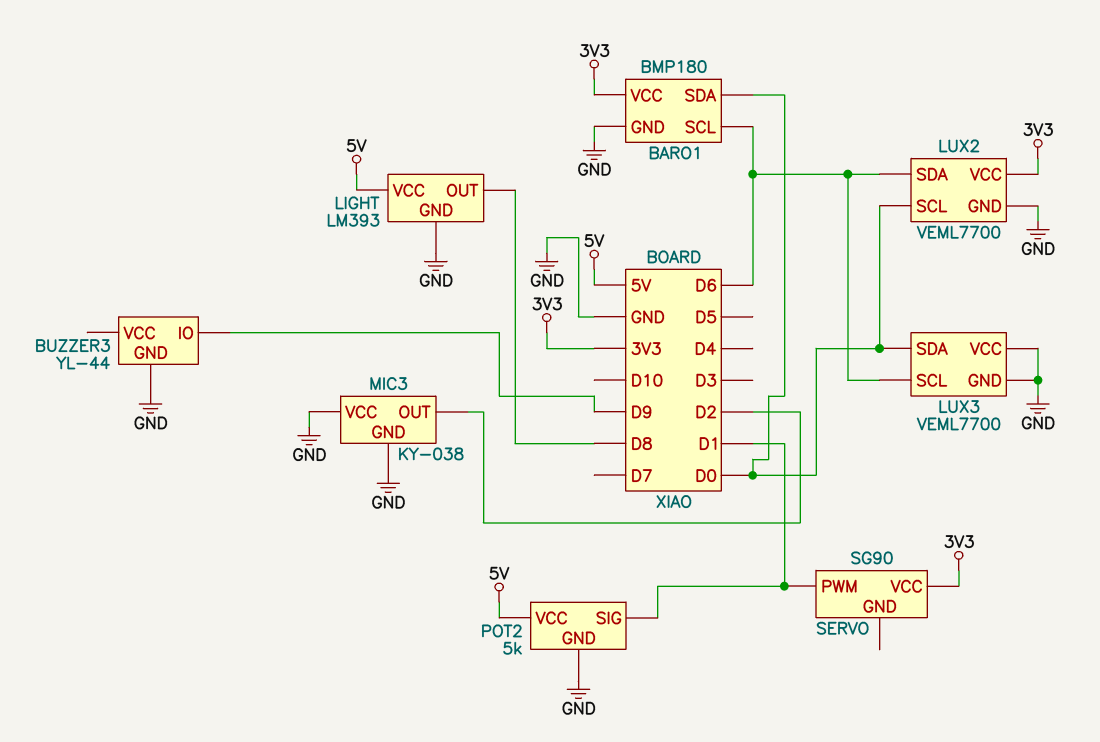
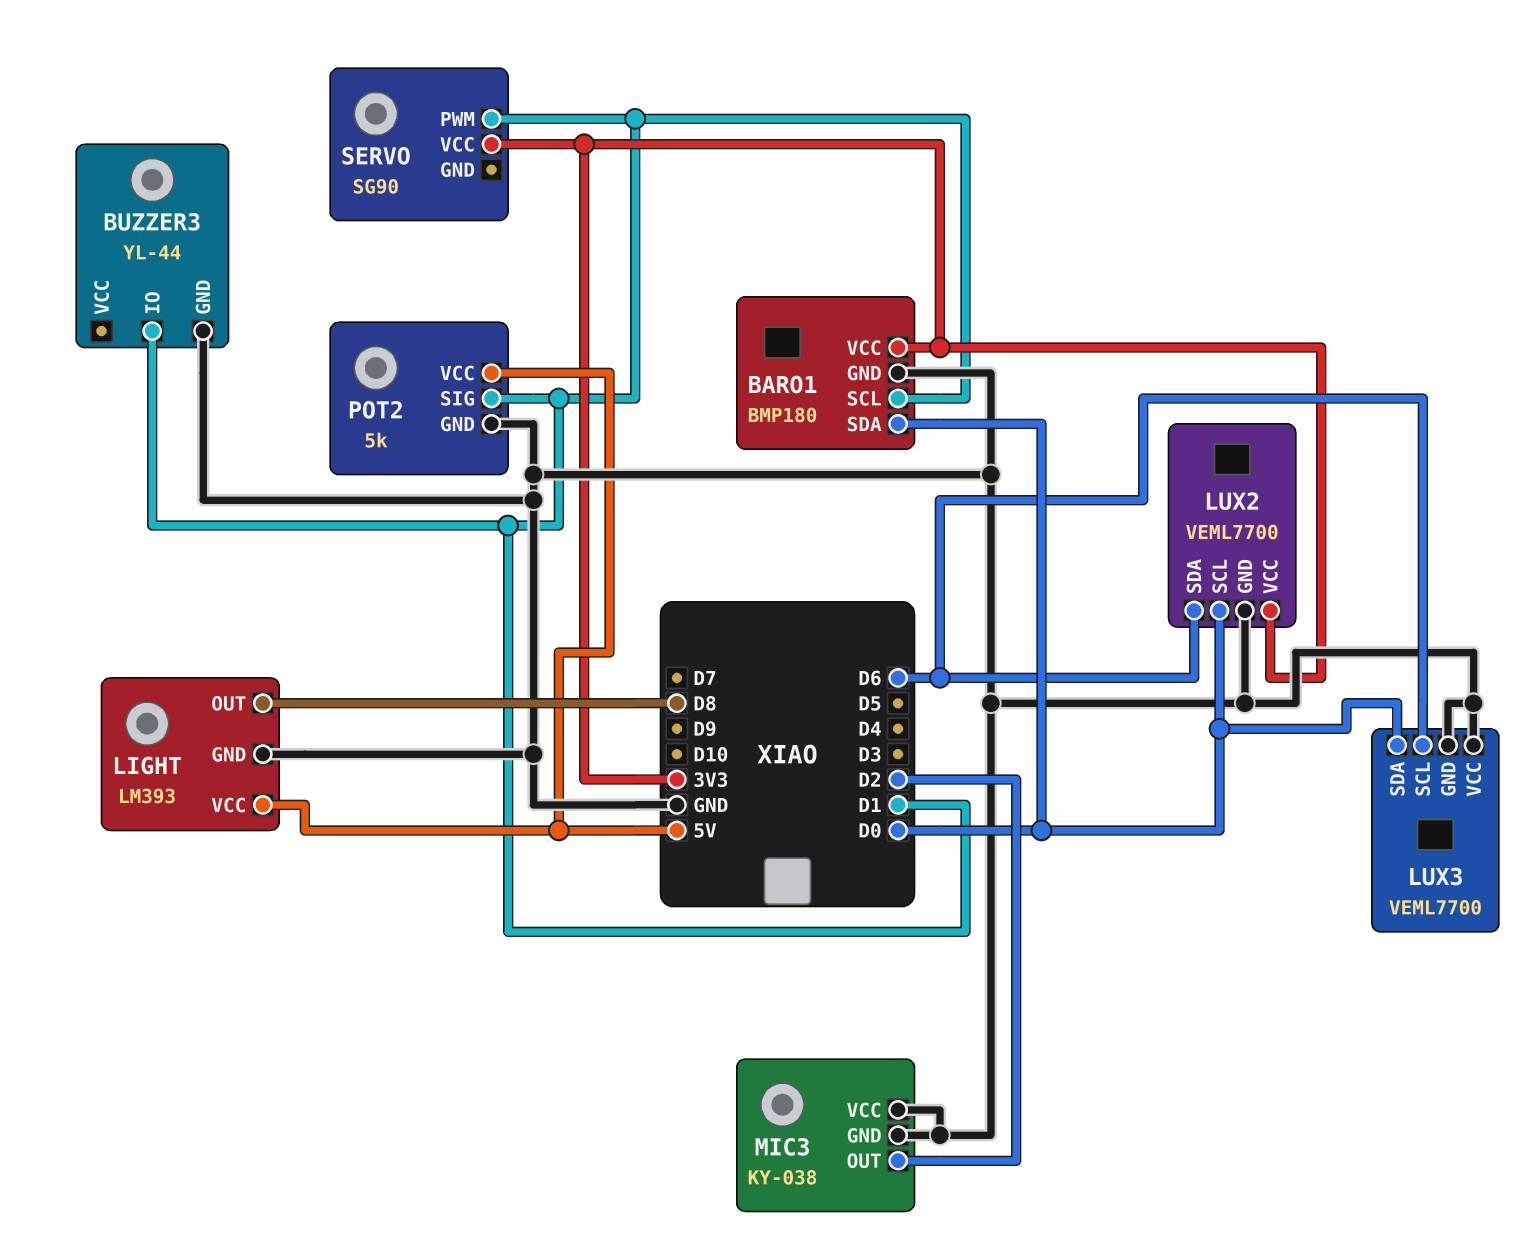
BARO1 pin SCL: D6 -> D1
BUZZER3 pin IO: D9 -> D1

